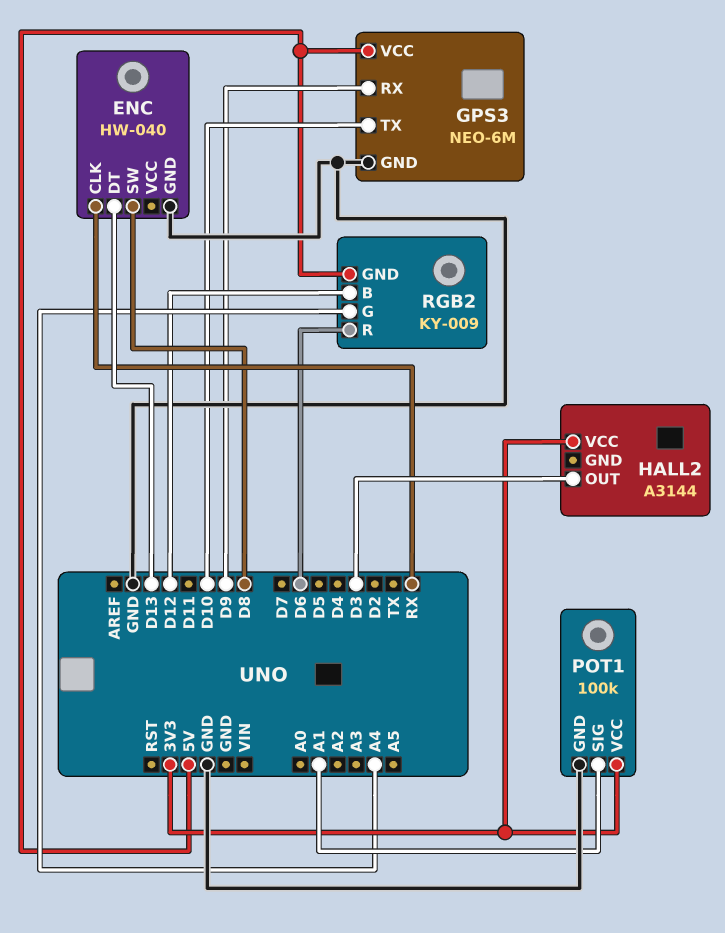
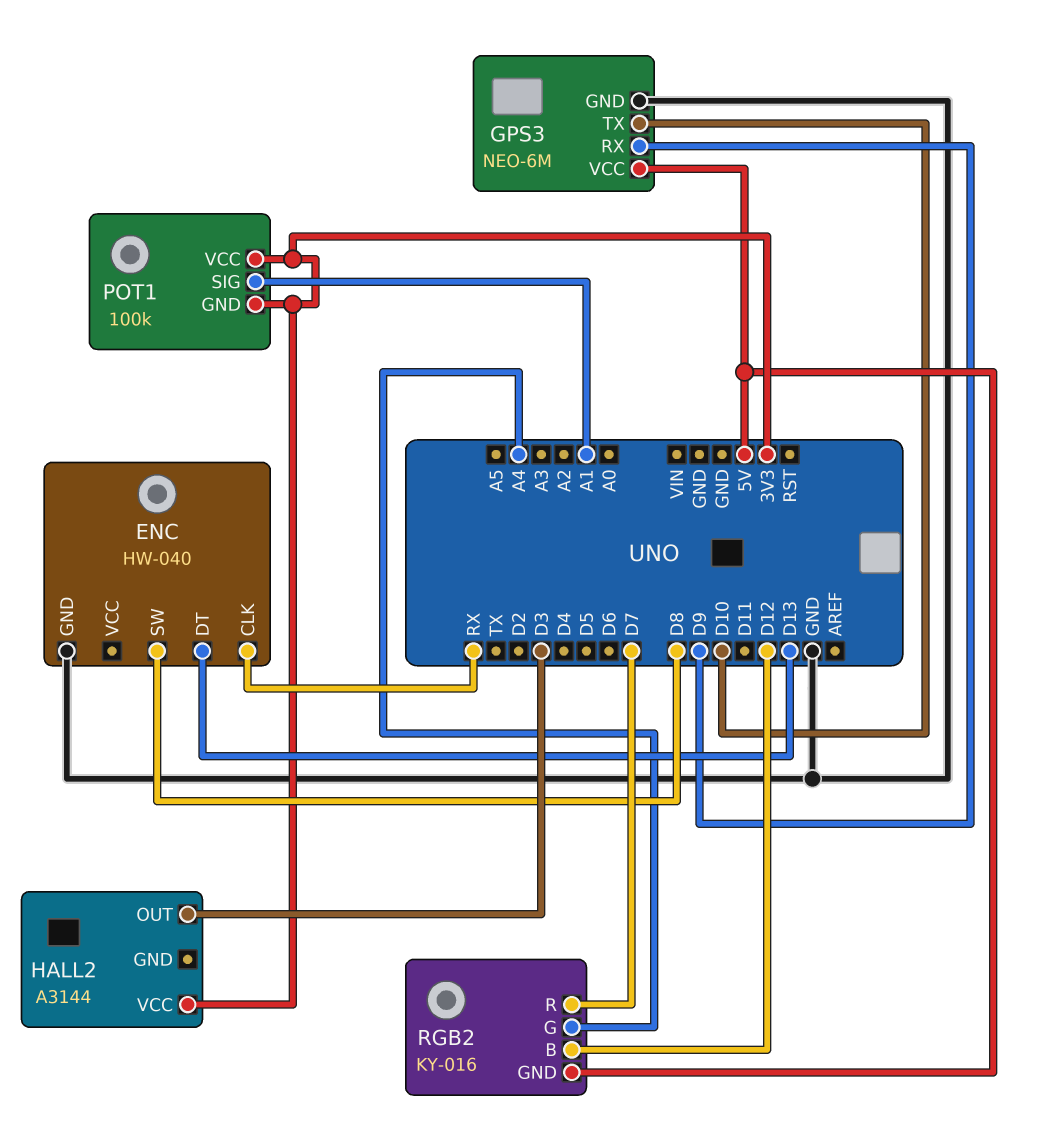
POT1 pin GND: GND -> 3V3
RGB2: KY-009 -> KY-016
RGB2 pin R: D6 -> D7

